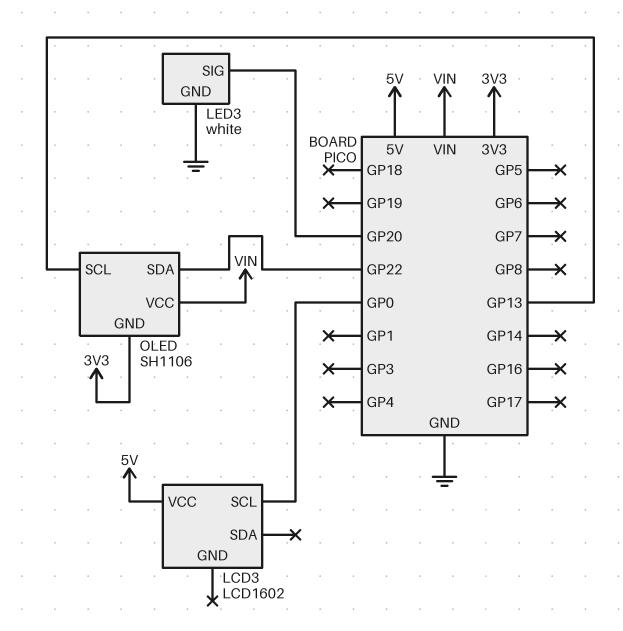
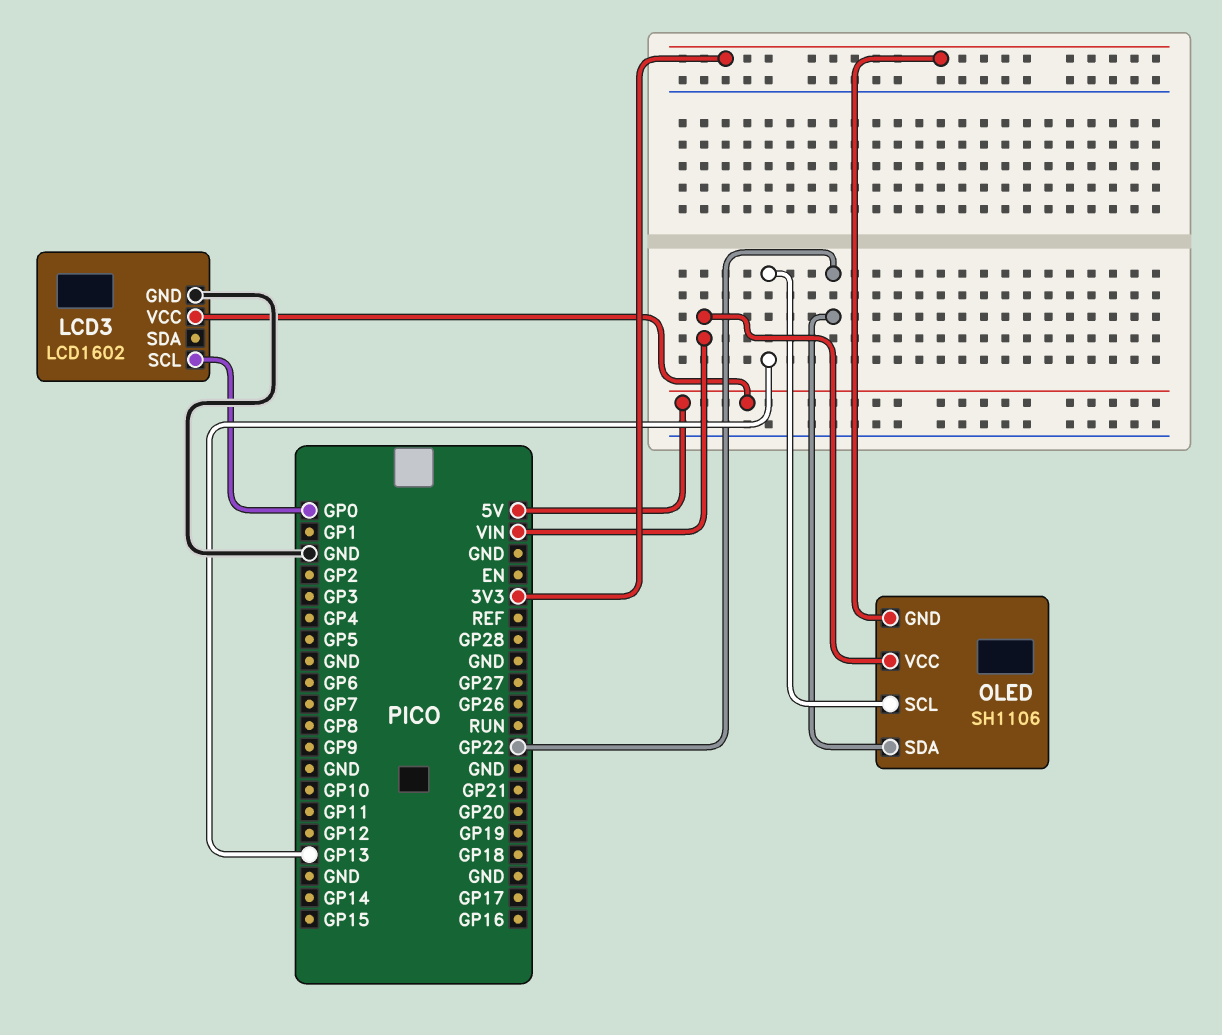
LCD3 pin GND: none -> GND
LED3: white -> none
LED3 pin GND: GND -> none
LED3 pin SIG: GP20 -> none

